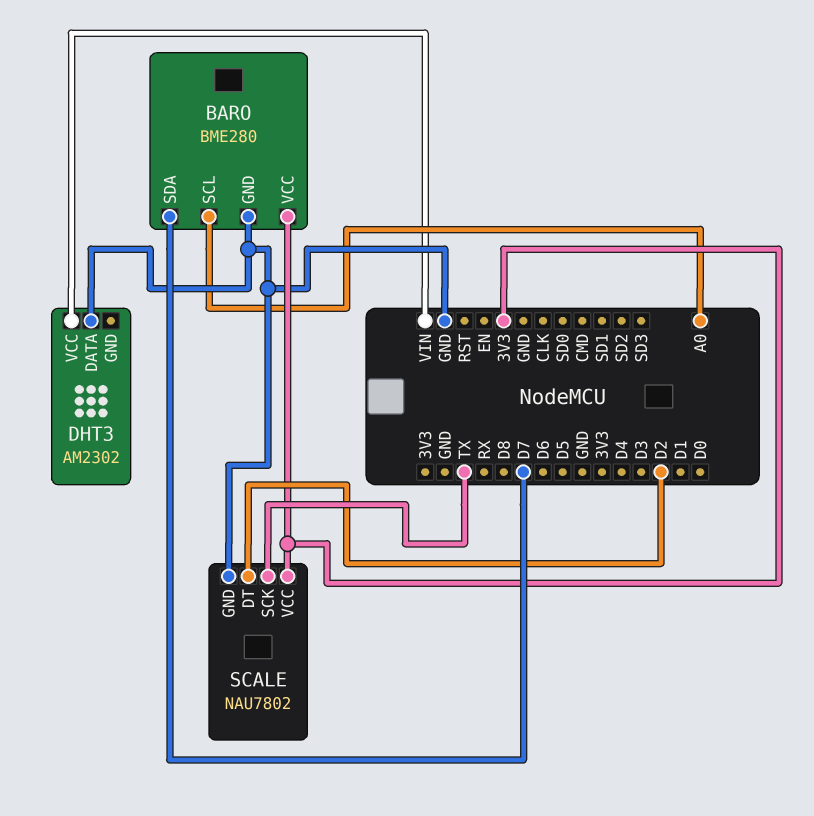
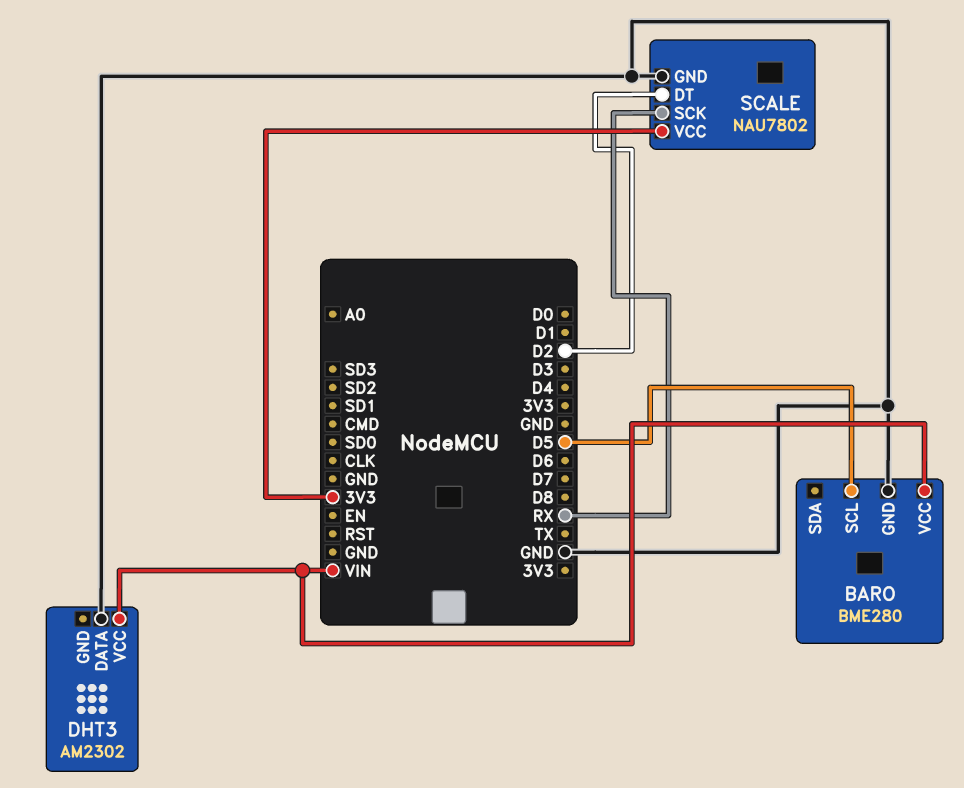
BARO pin SCL: A0 -> D5
BARO pin SDA: D7 -> none
BARO pin VCC: 3V3 -> VIN
SCALE pin SCK: TX -> RX

